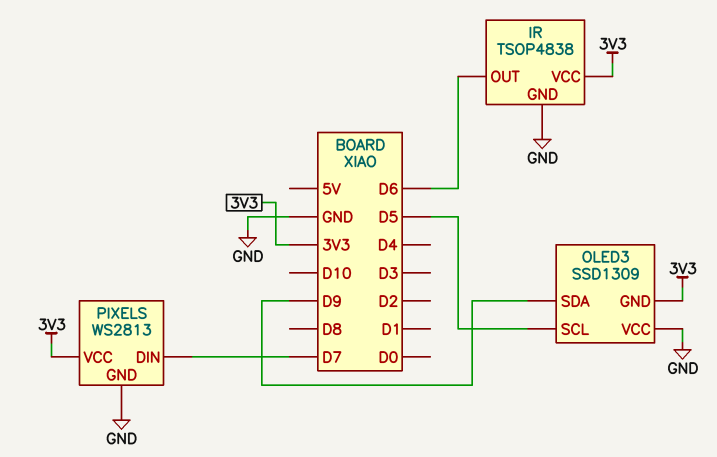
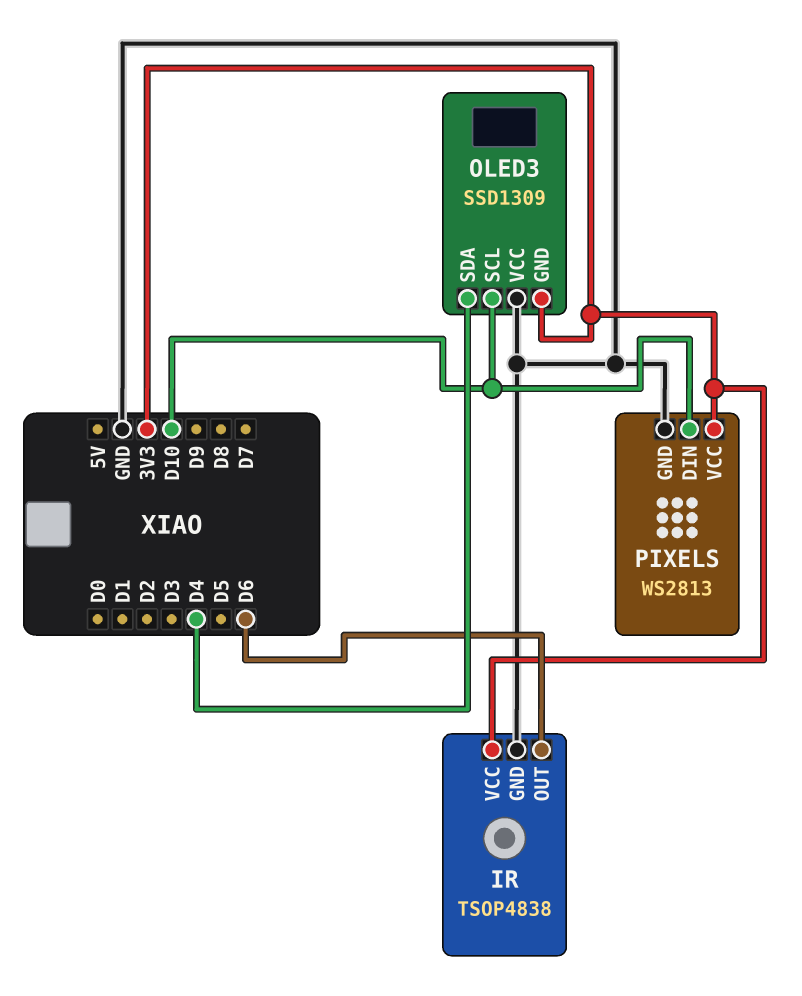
OLED3 pin SCL: D5 -> D10
OLED3 pin SDA: D9 -> D4
PIXELS pin DIN: D7 -> D10

